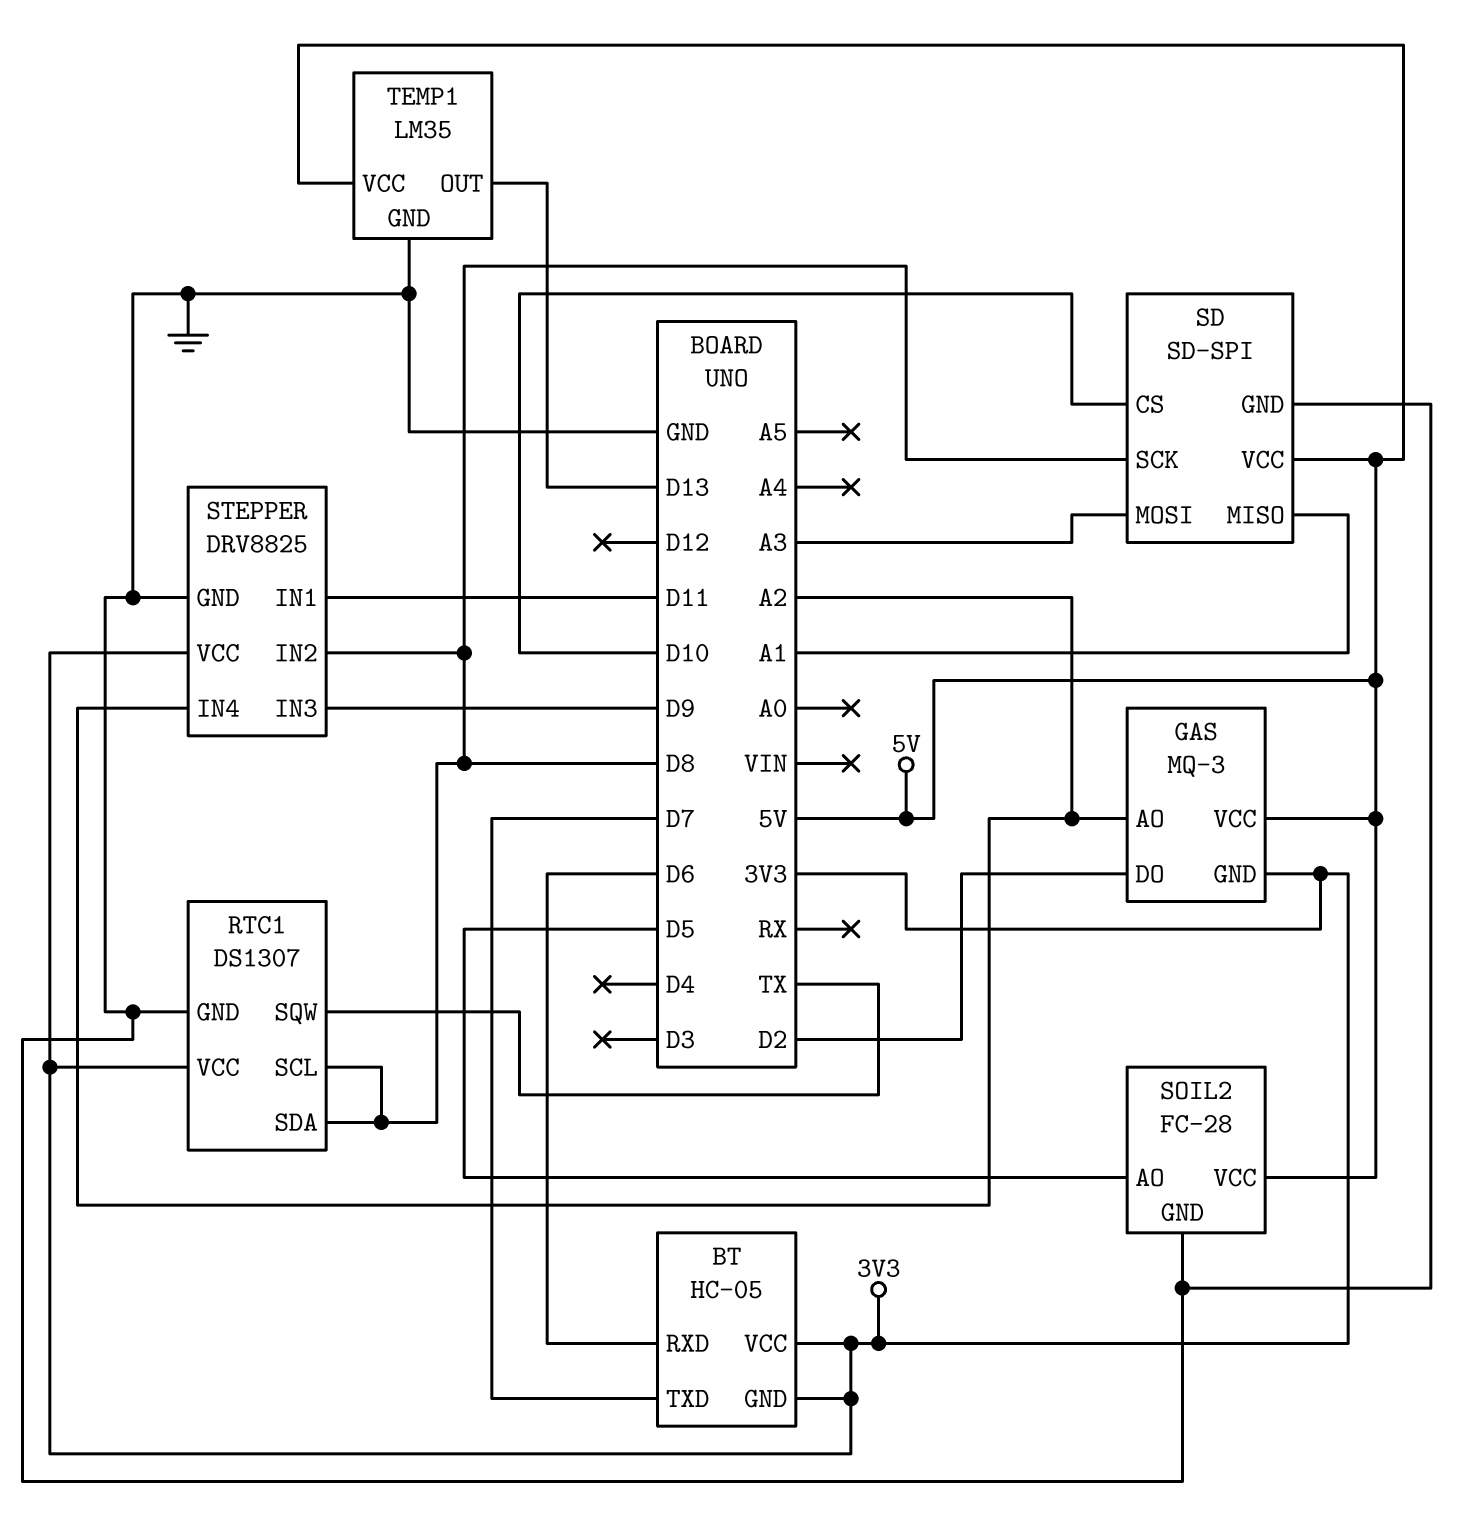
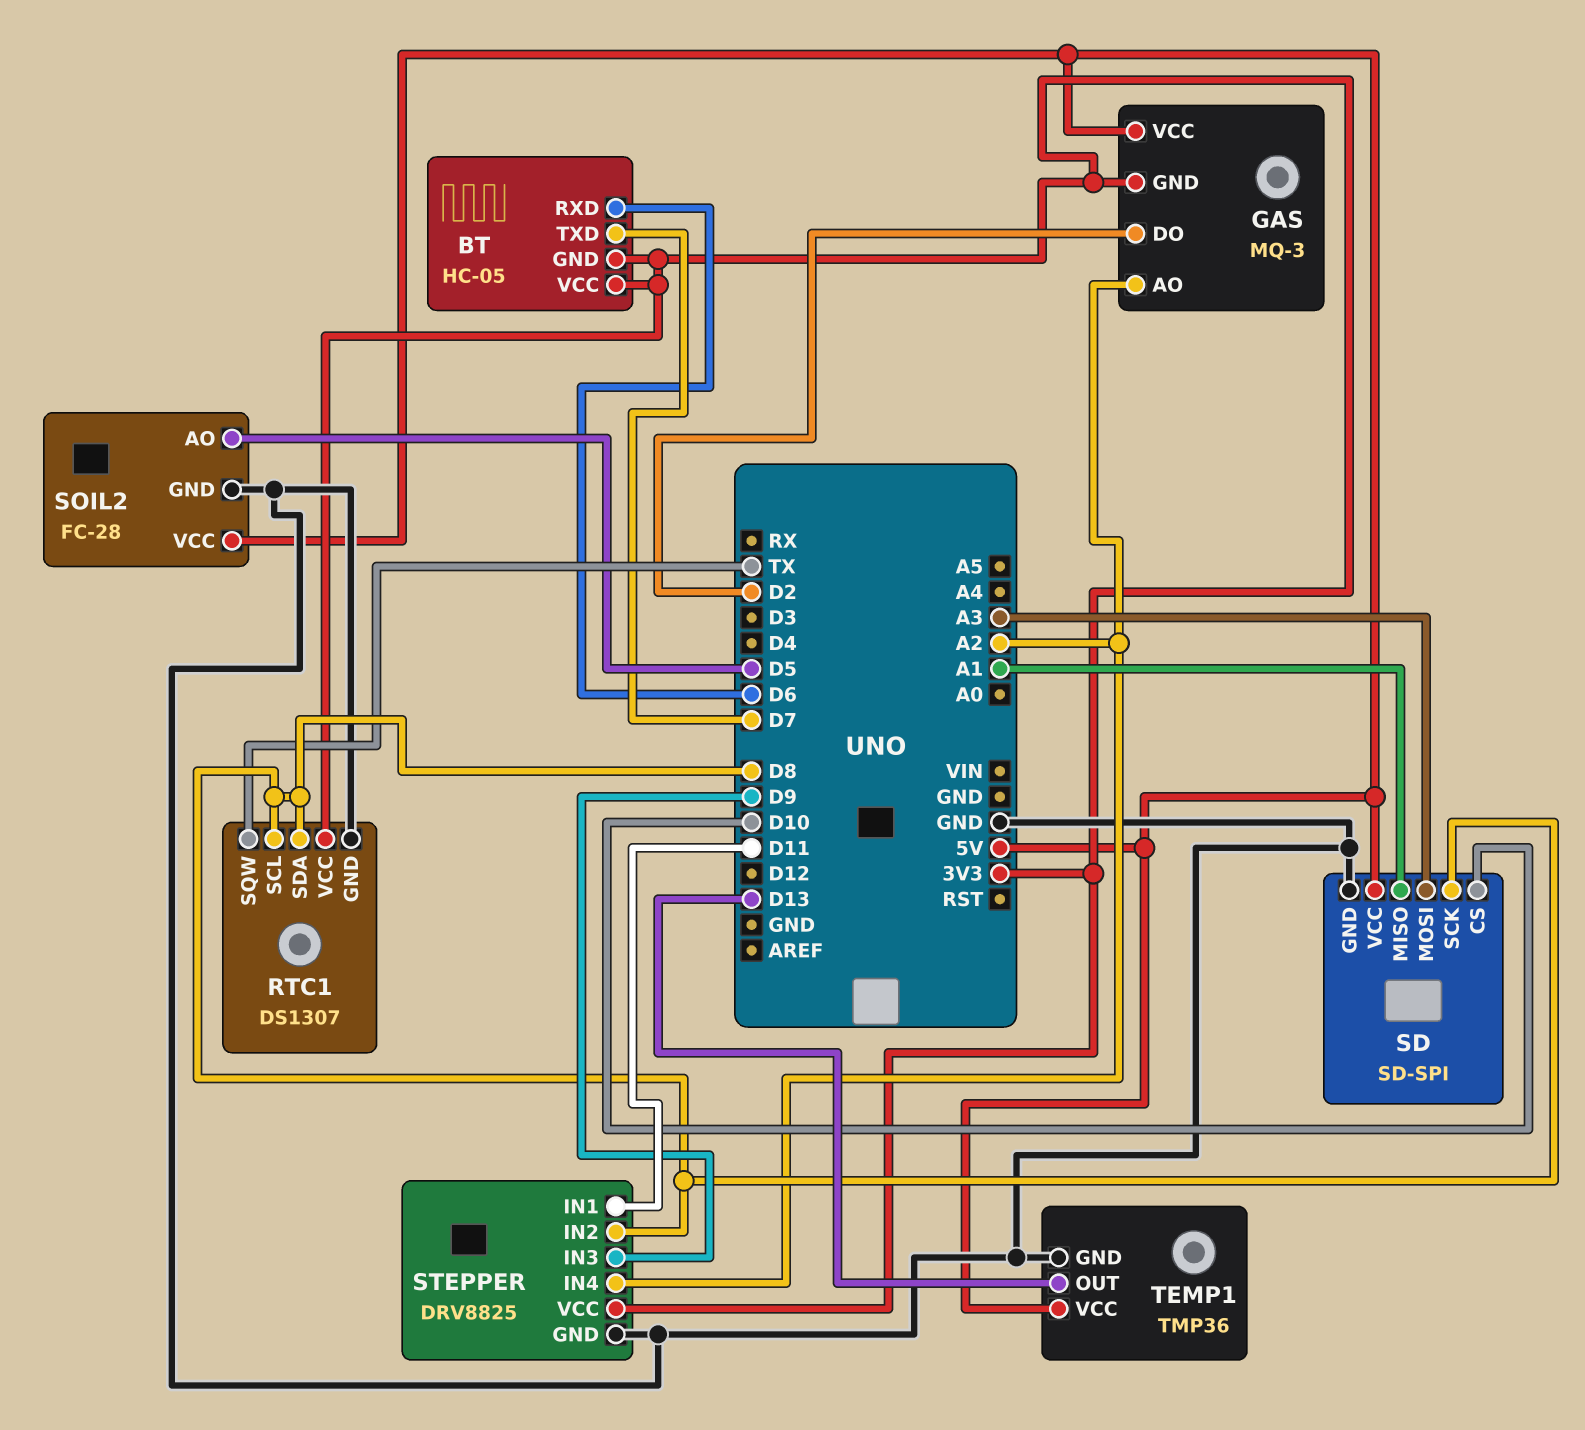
TEMP1: LM35 -> TMP36

